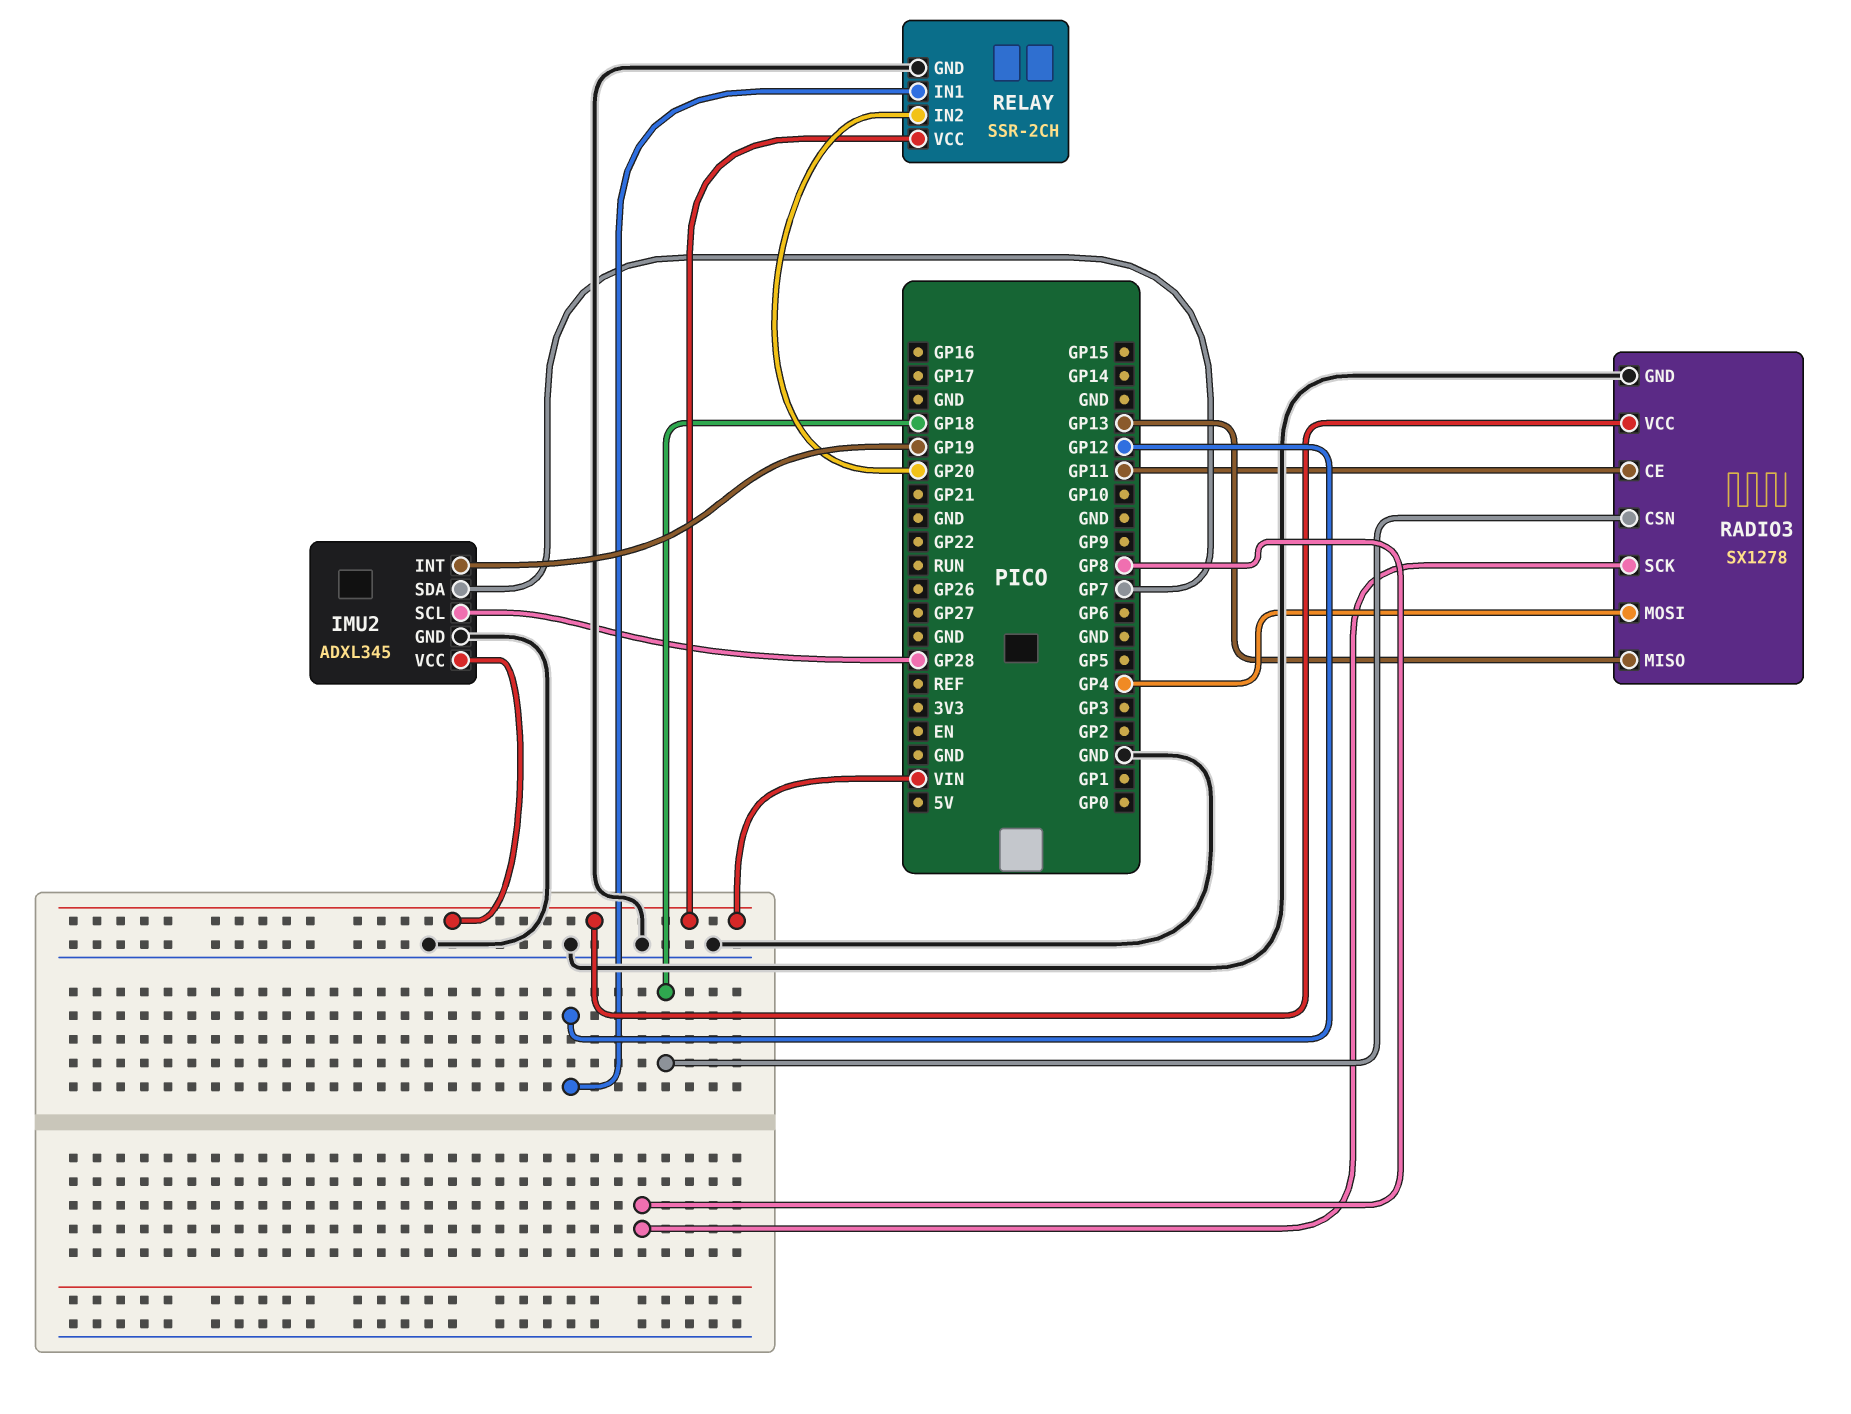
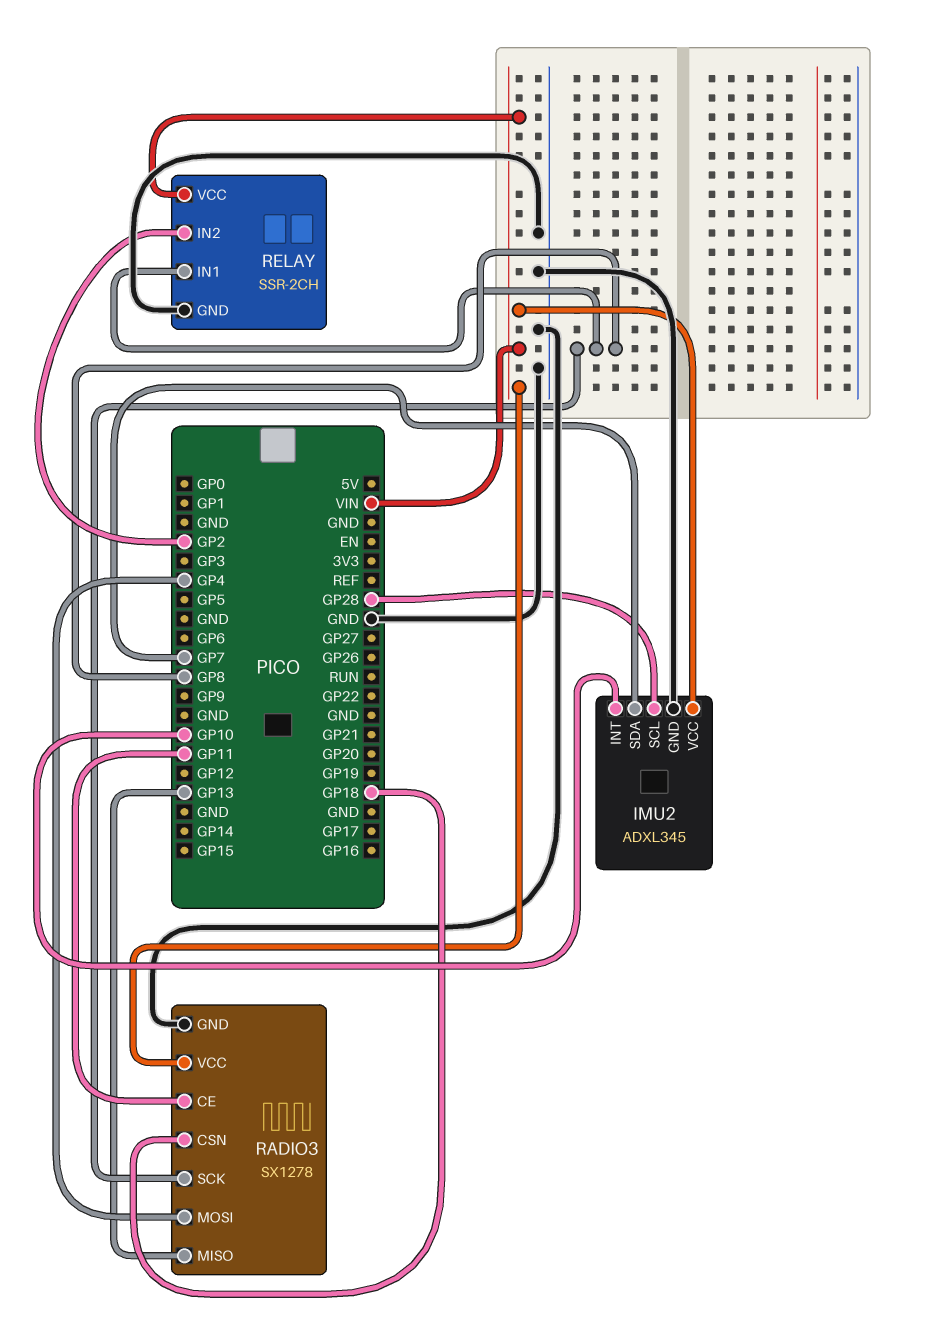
IMU2 pin INT: GP19 -> GP10
RELAY pin IN1: GP12 -> GP8
RELAY pin IN2: GP20 -> GP2

